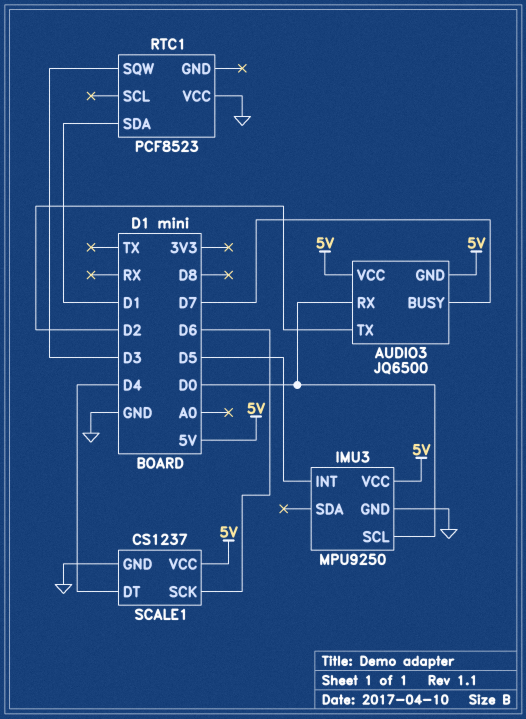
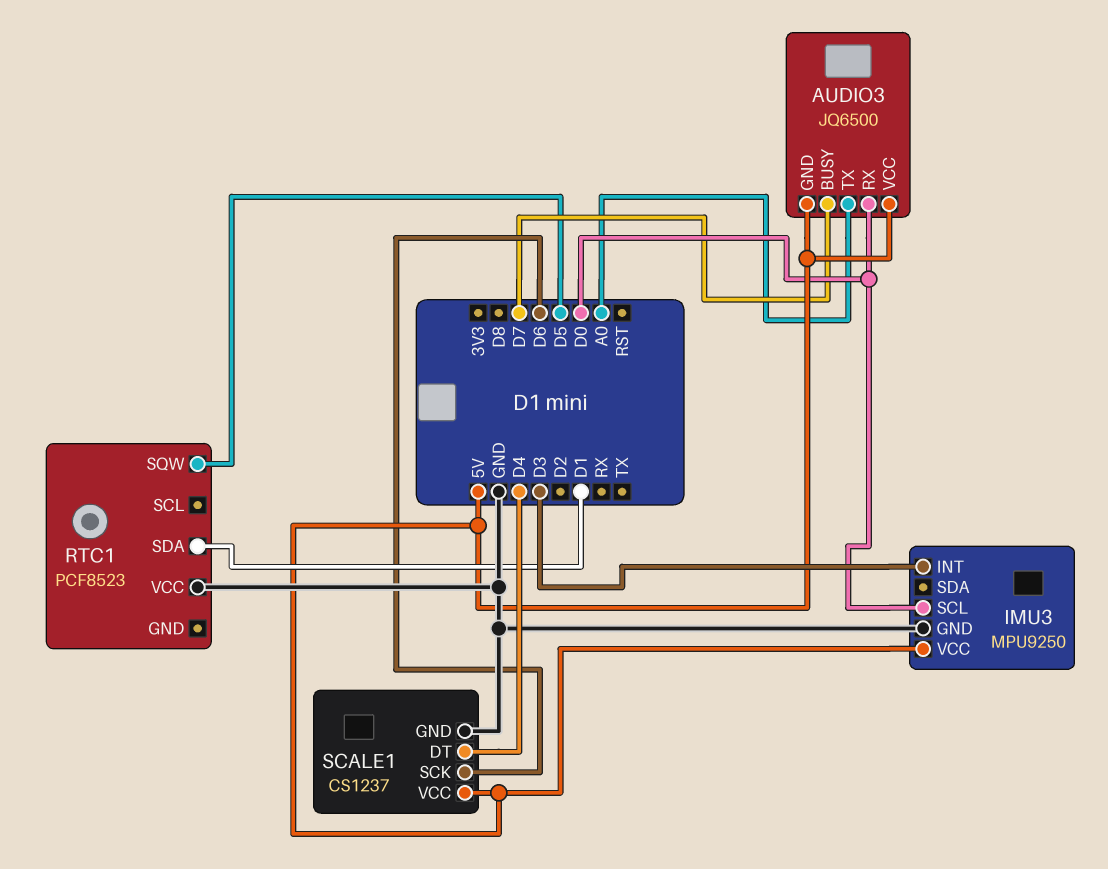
AUDIO3 pin TX: D2 -> A0
IMU3 pin INT: D5 -> D3
RTC1 pin SQW: D3 -> D5

